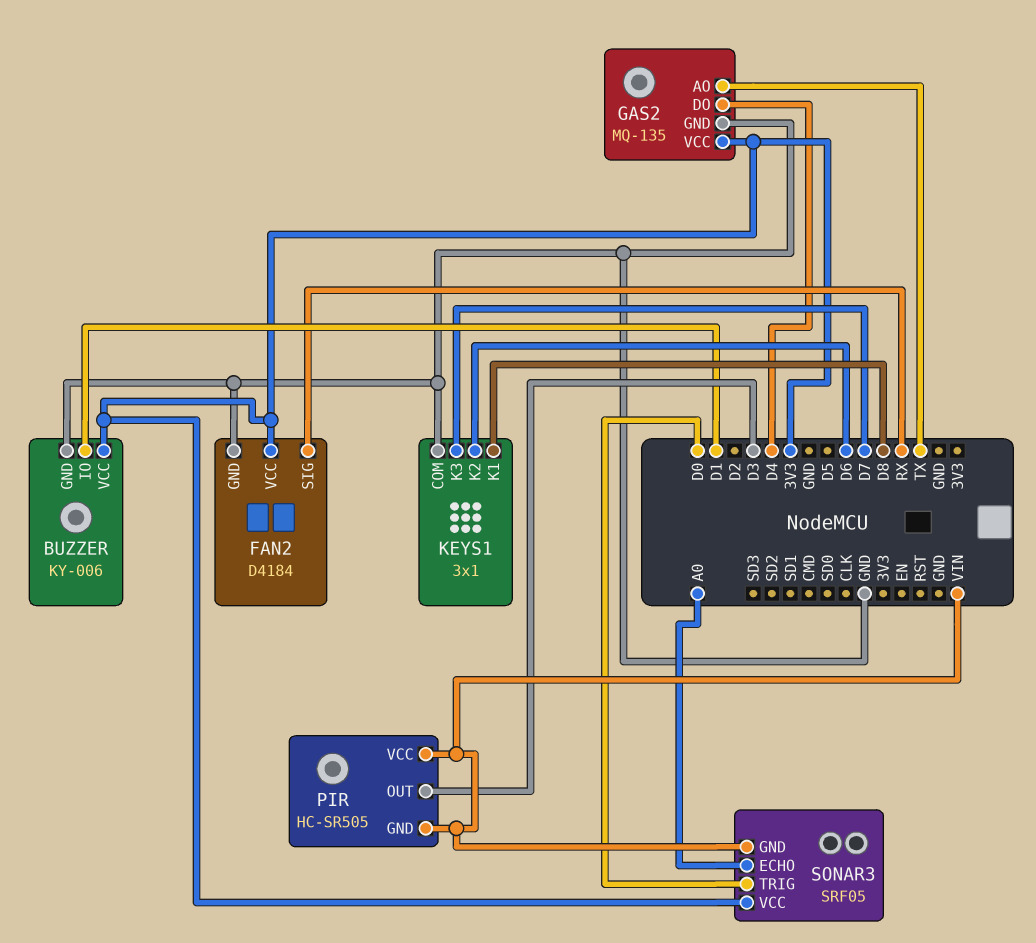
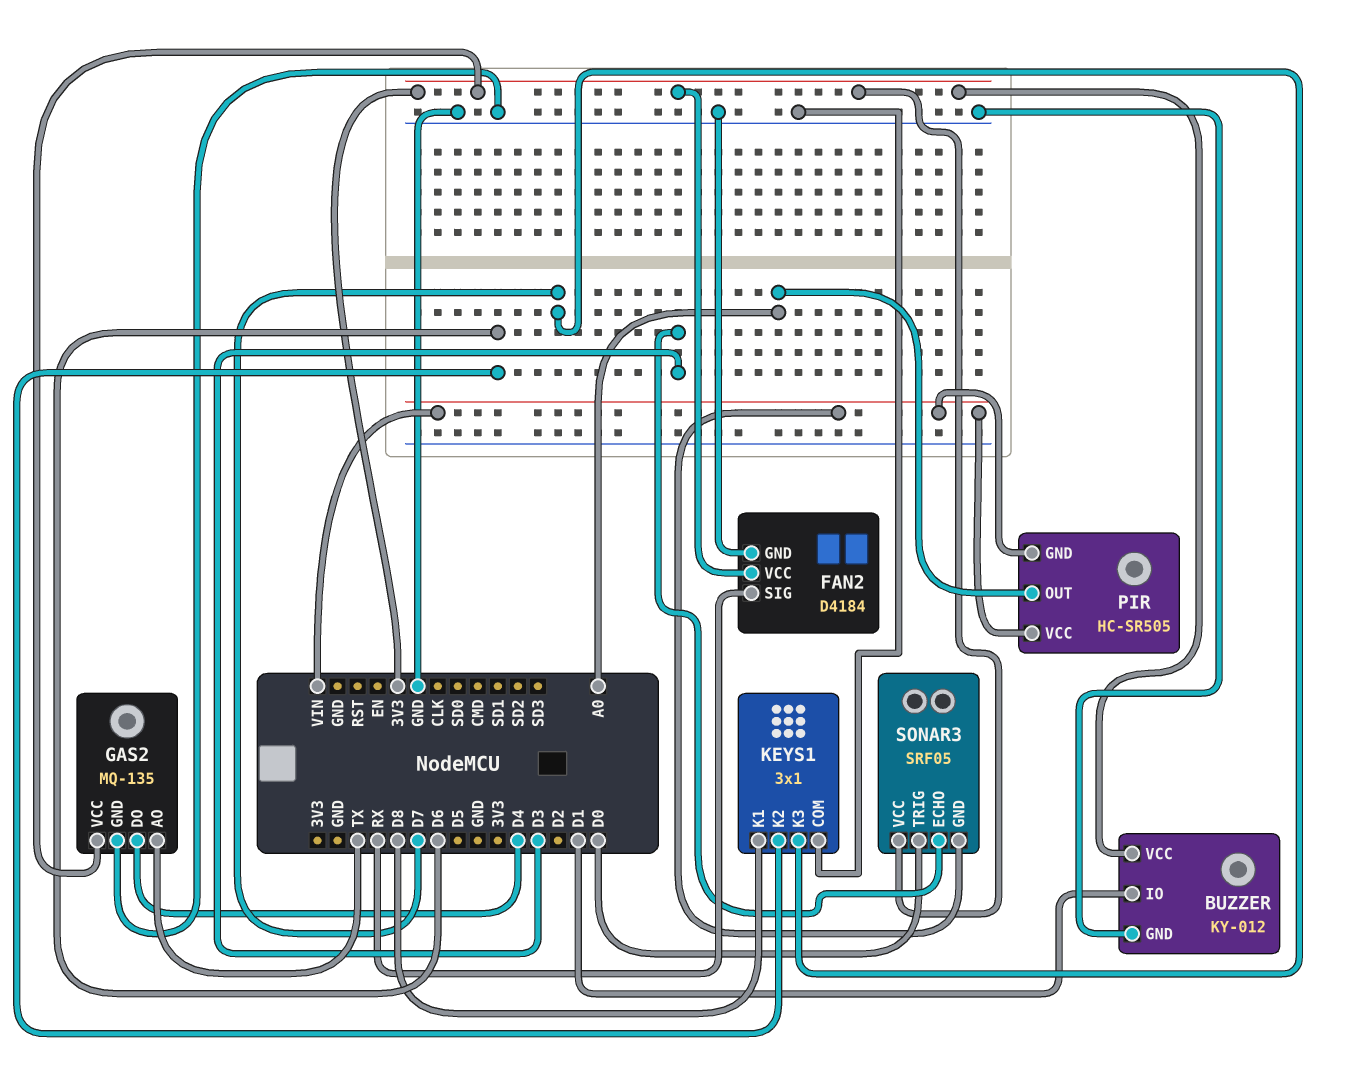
BUZZER: KY-006 -> KY-012
PIR pin OUT: D3 -> A0
SONAR3 pin ECHO: A0 -> D3

